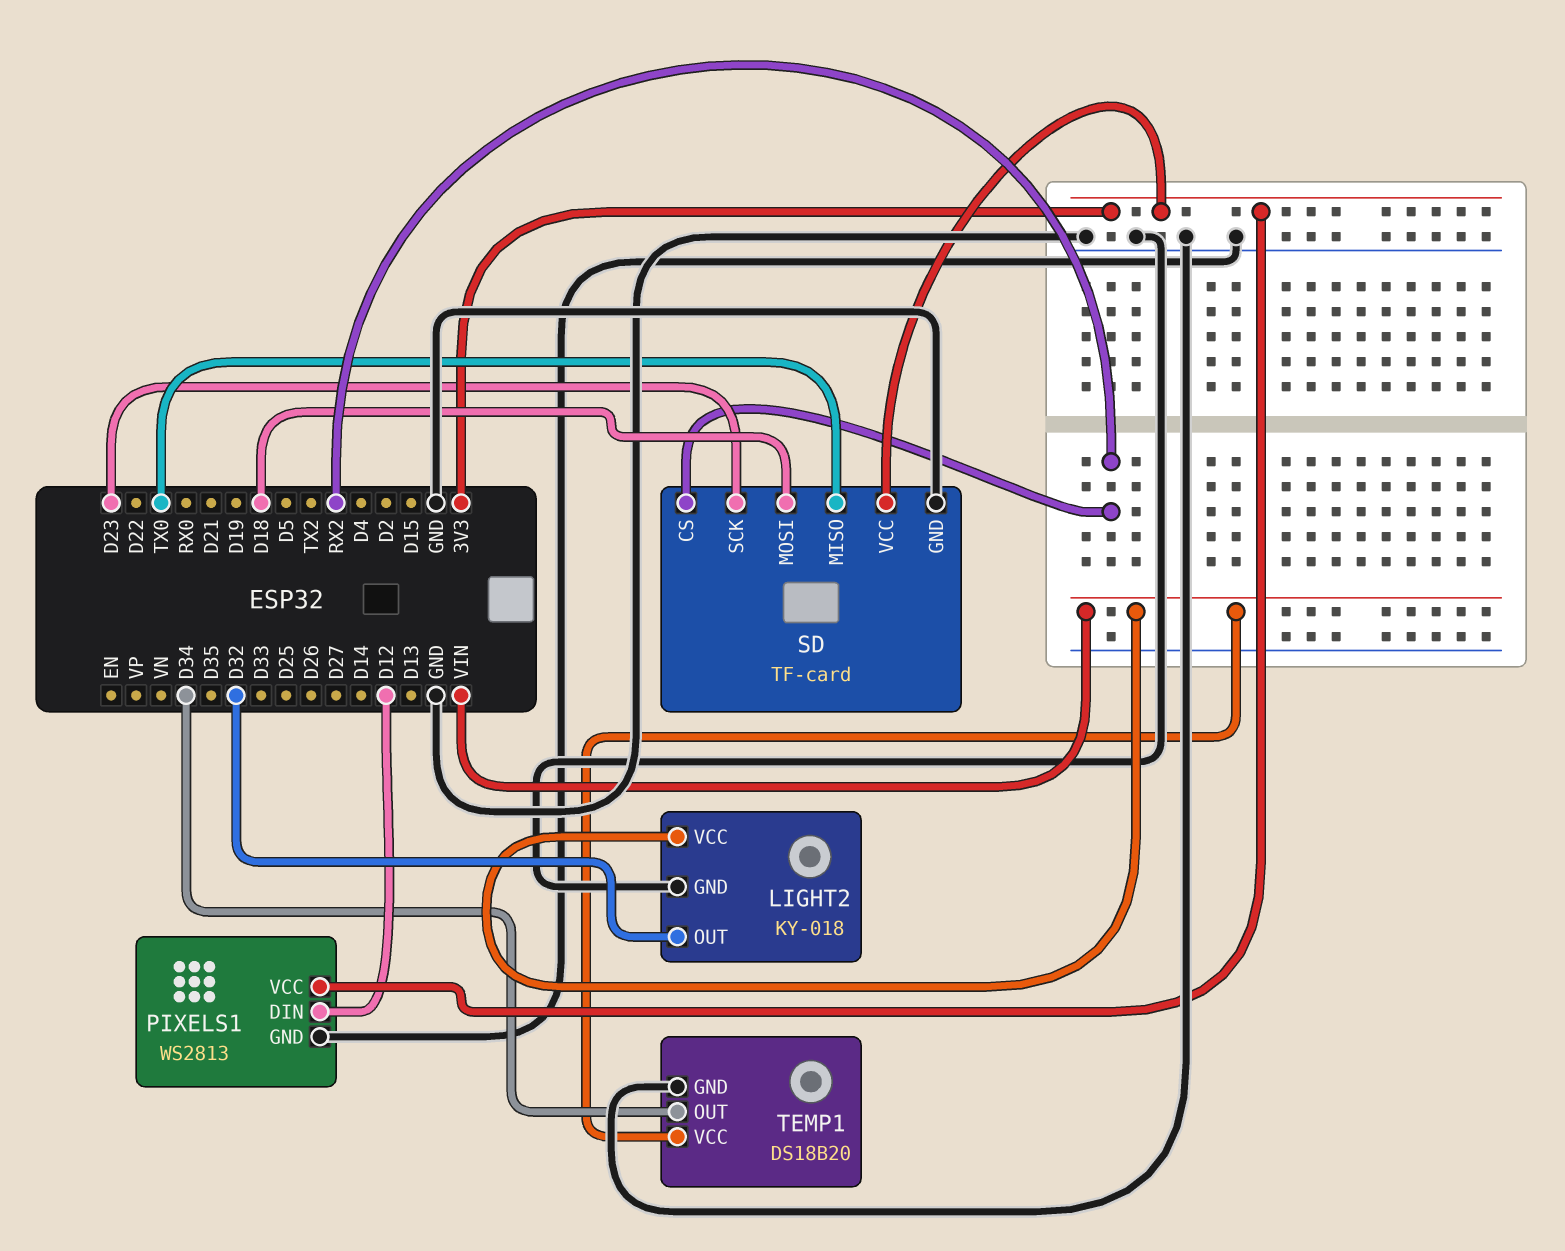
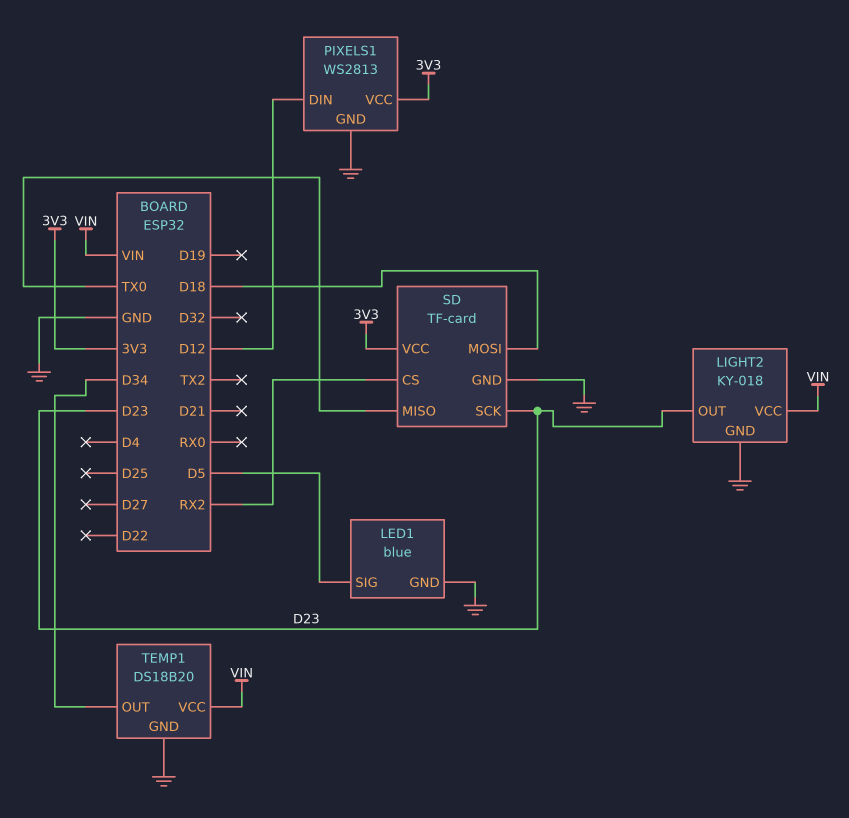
LED1: none -> blue
LED1 pin GND: none -> GND
LED1 pin SIG: none -> D5
LIGHT2 pin OUT: D32 -> D23

